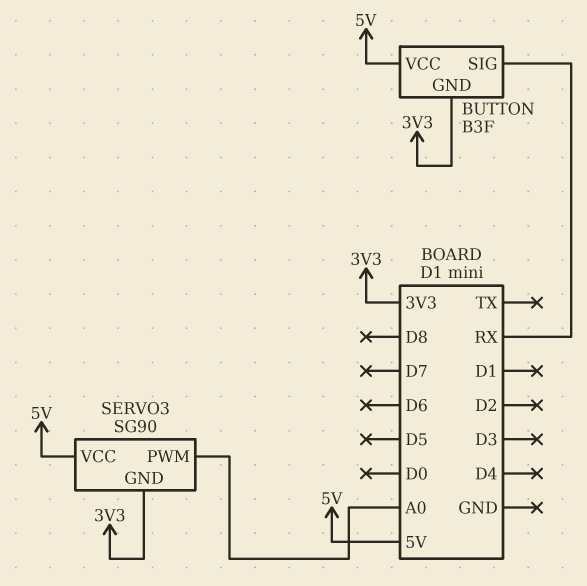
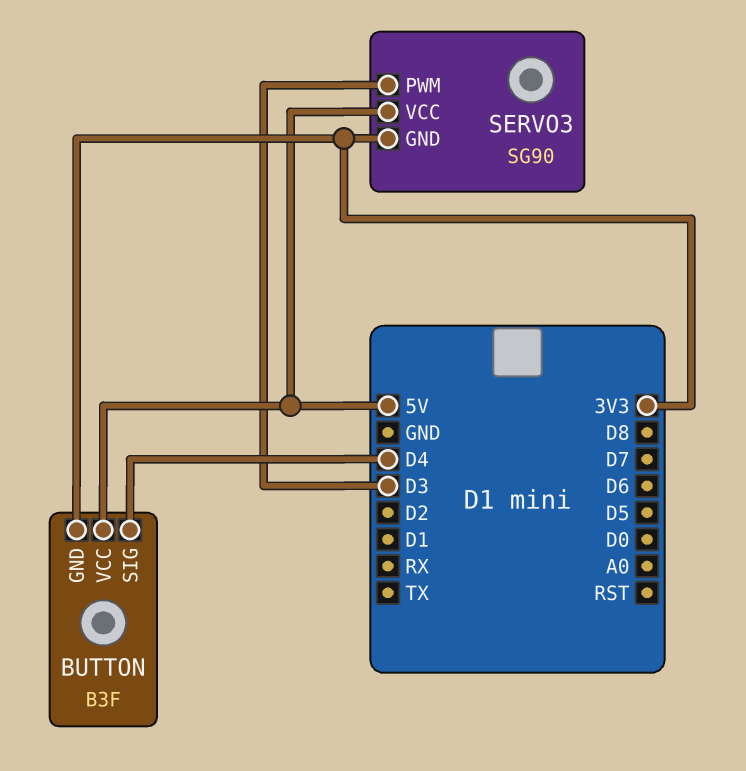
BUTTON pin SIG: RX -> D4
SERVO3 pin PWM: A0 -> D3

